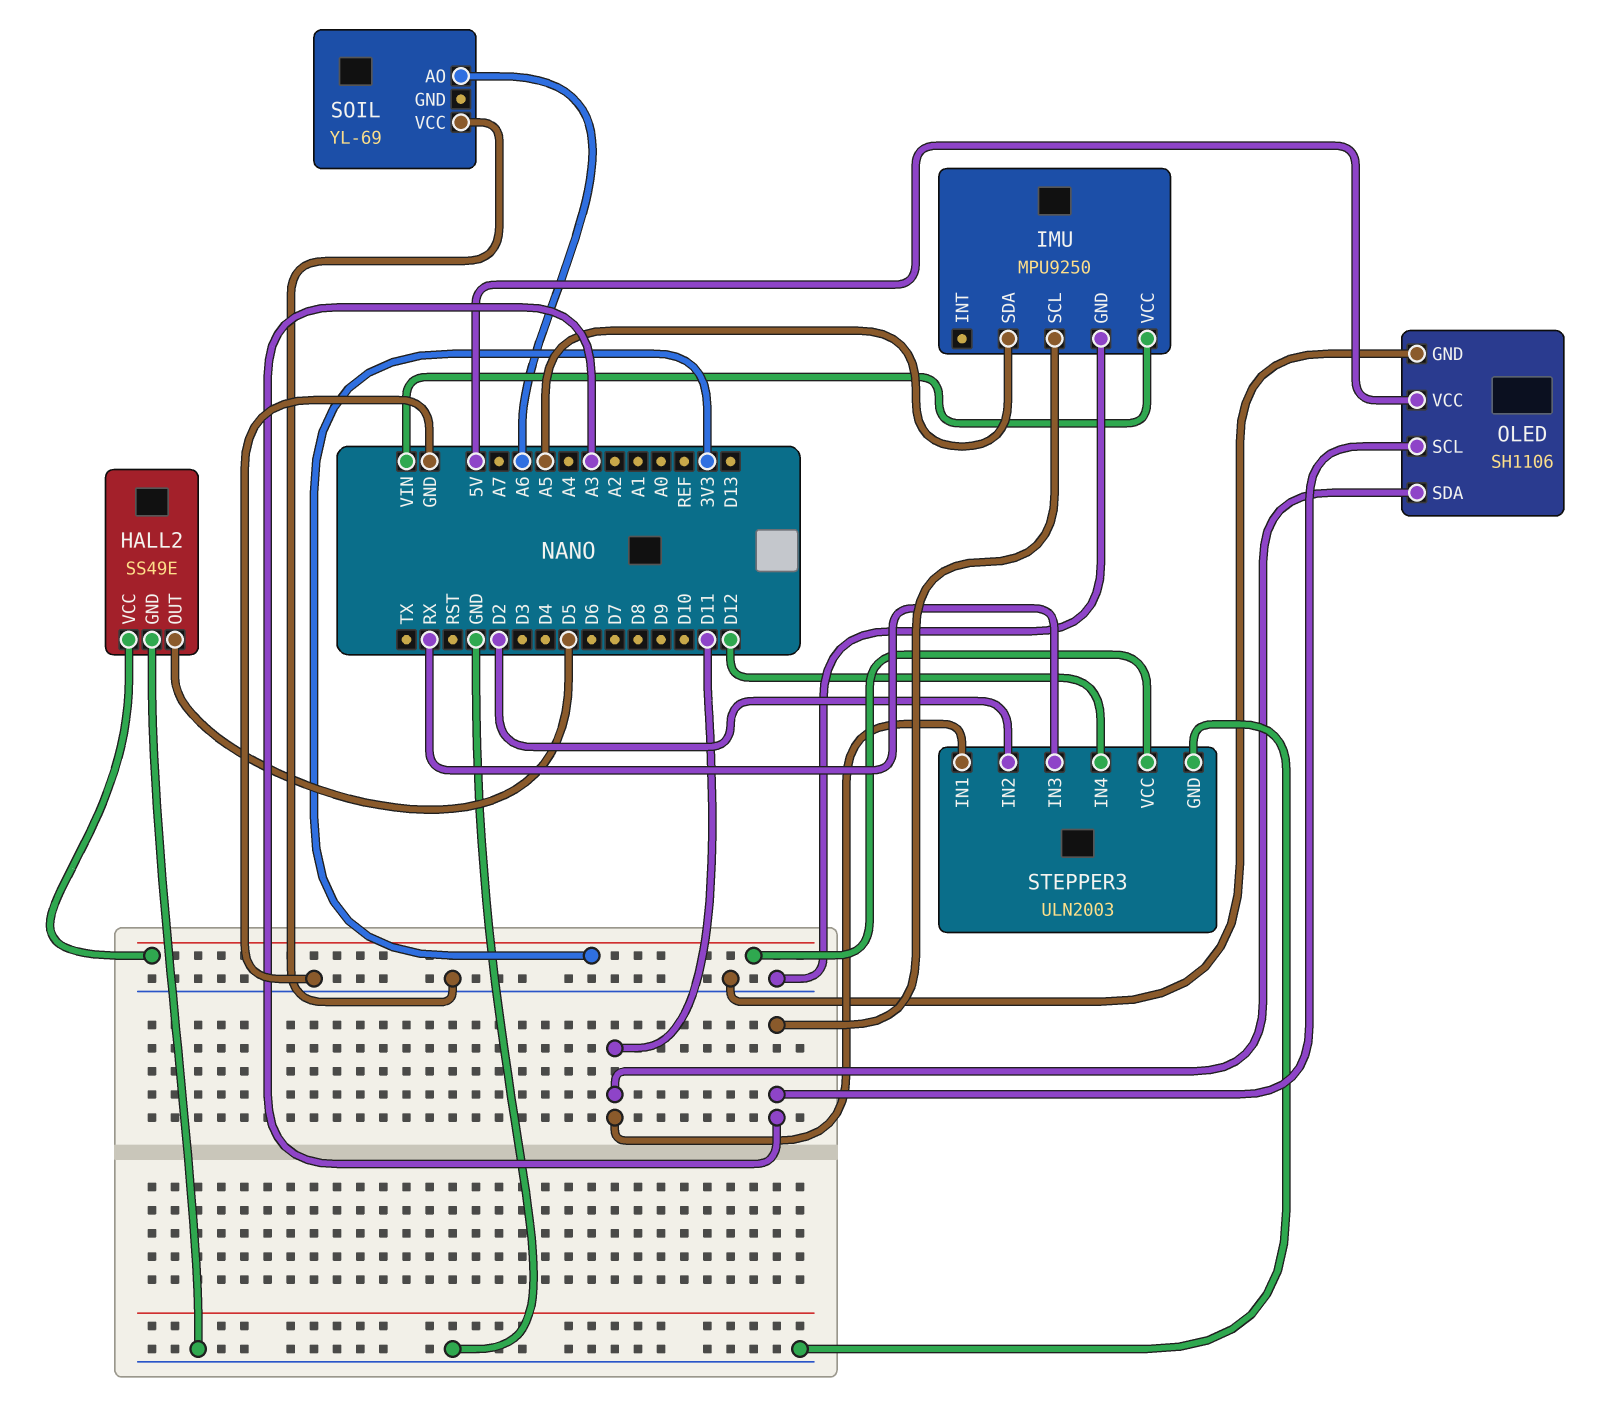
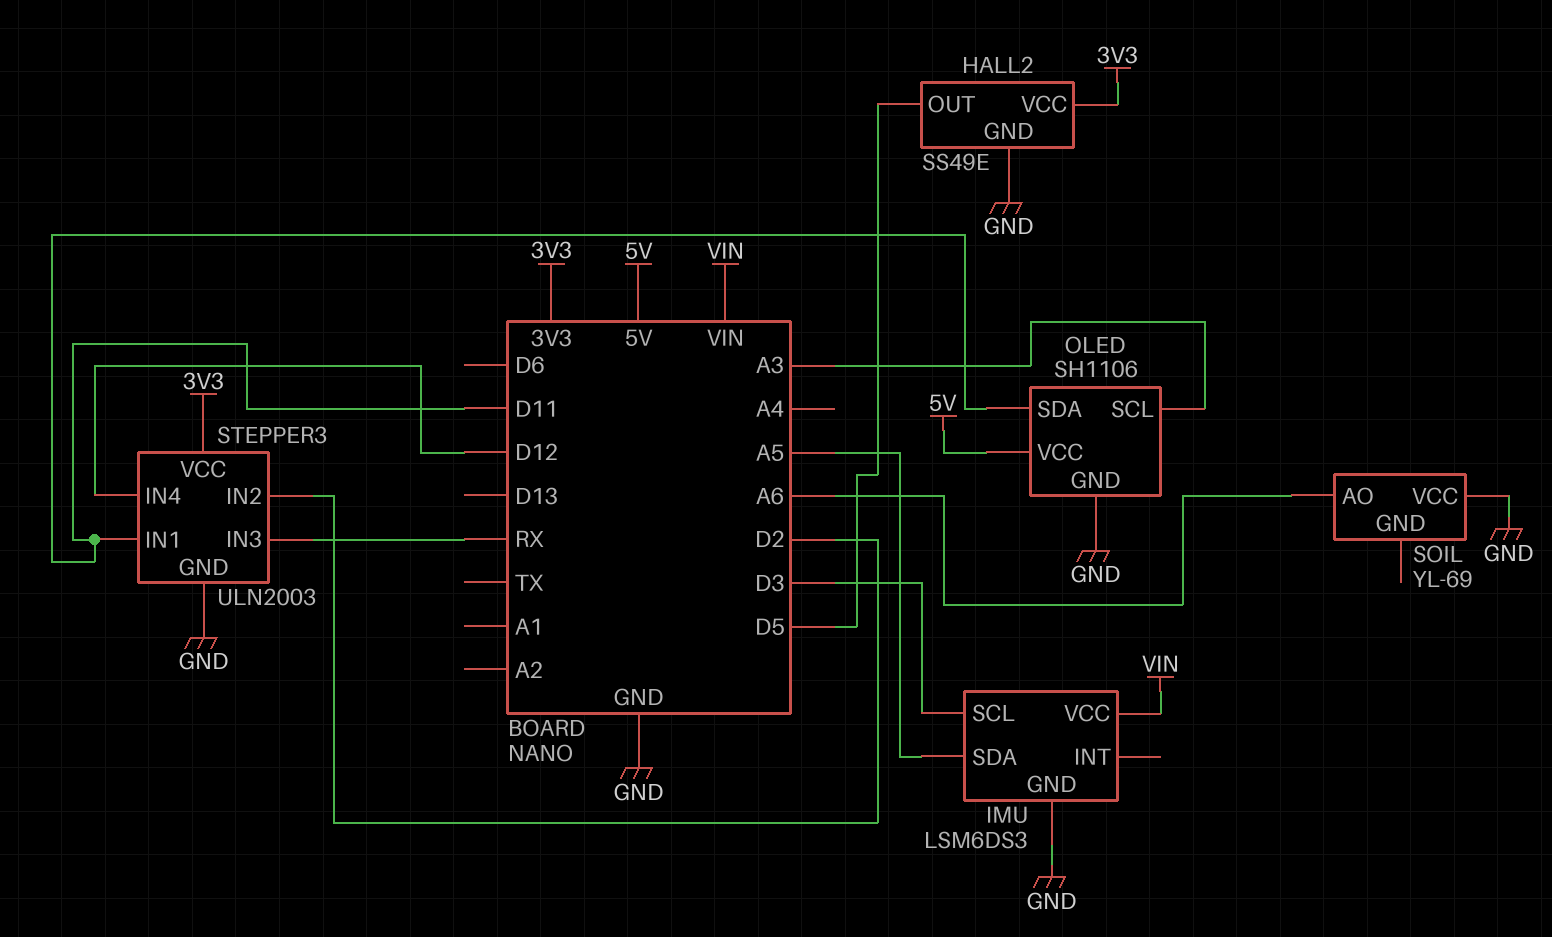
IMU: MPU9250 -> LSM6DS3
IMU pin SCL: A3 -> D3

